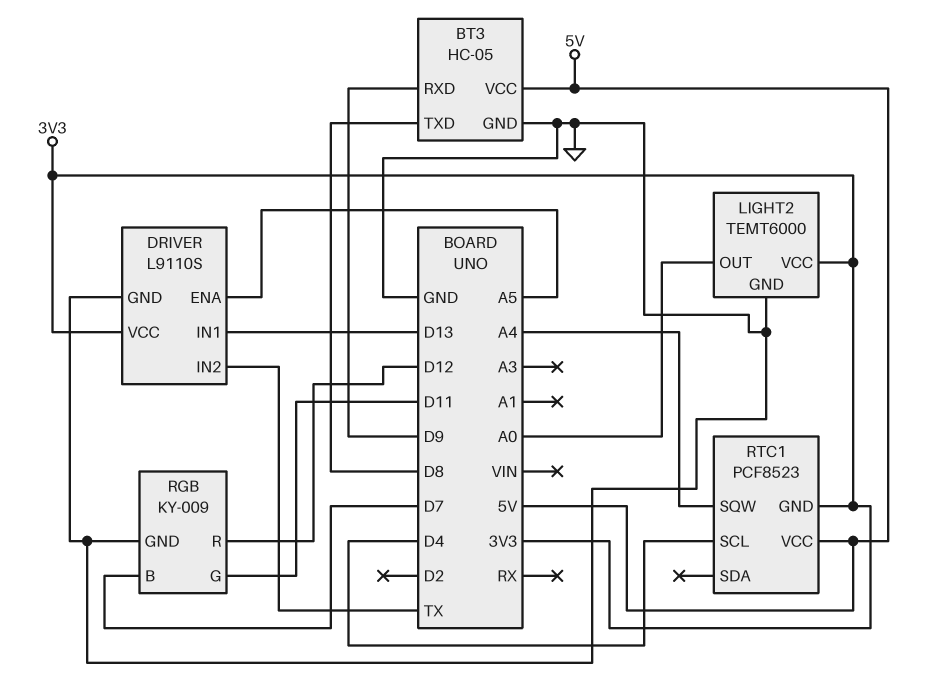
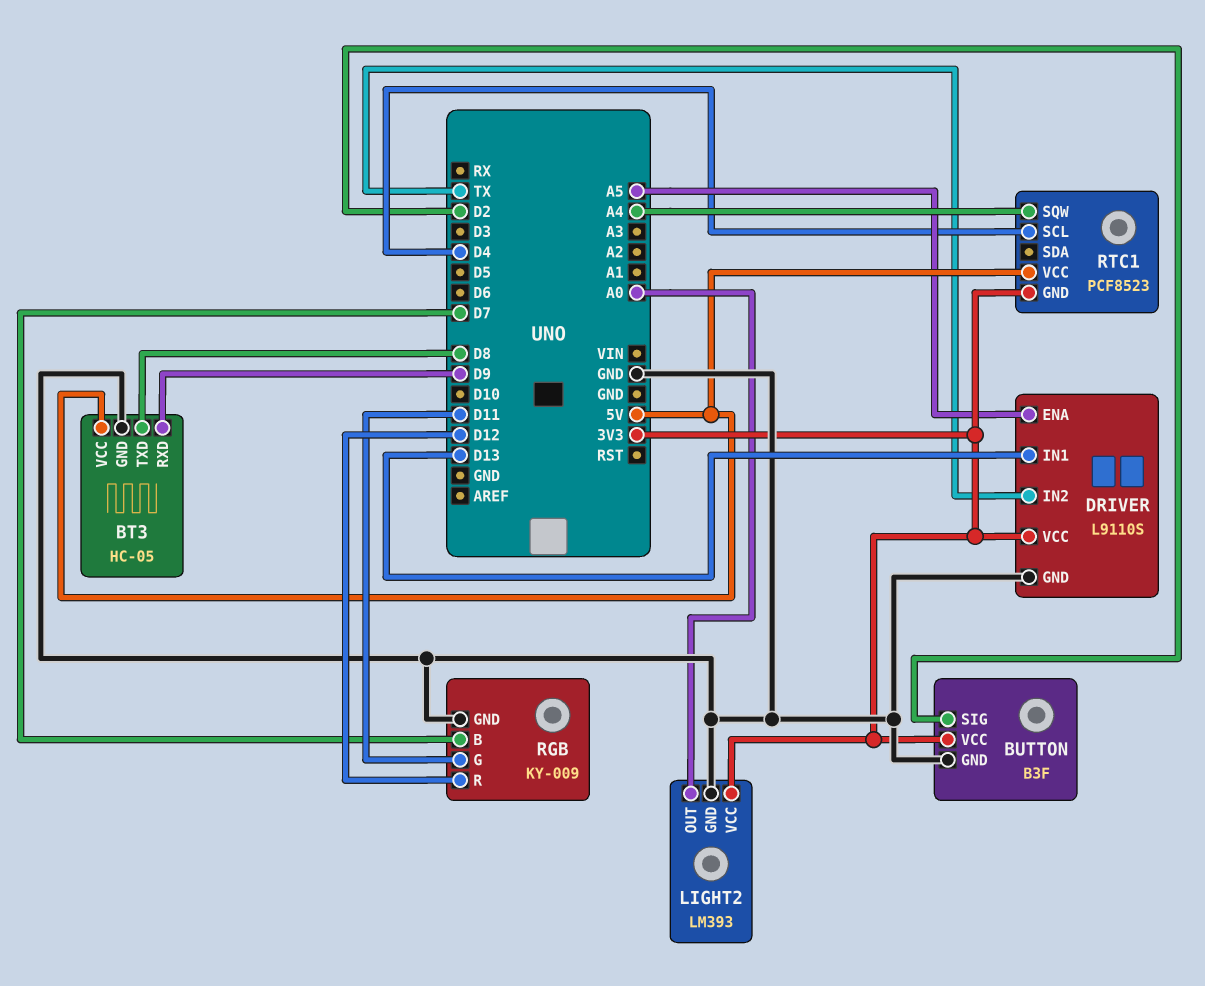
BUTTON: none -> B3F
BUTTON pin GND: none -> GND
BUTTON pin SIG: none -> D2
BUTTON pin VCC: none -> 3V3
LIGHT2: TEMT6000 -> LM393

